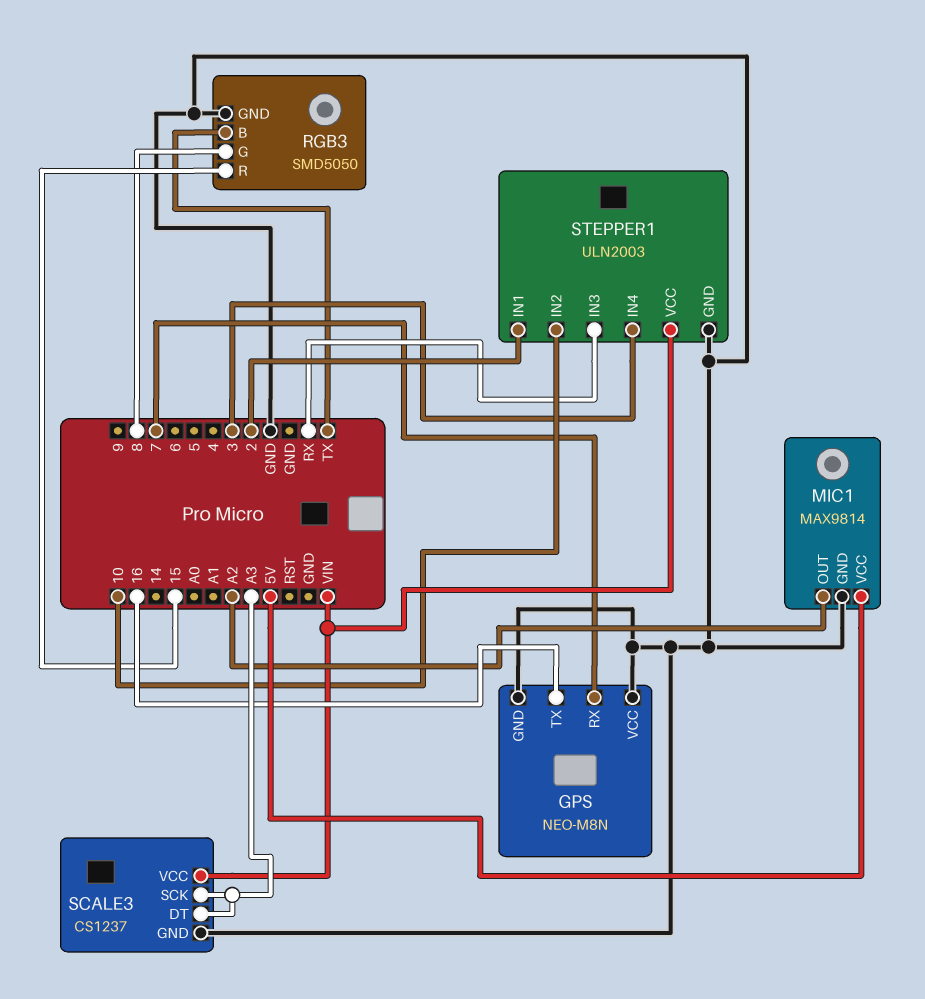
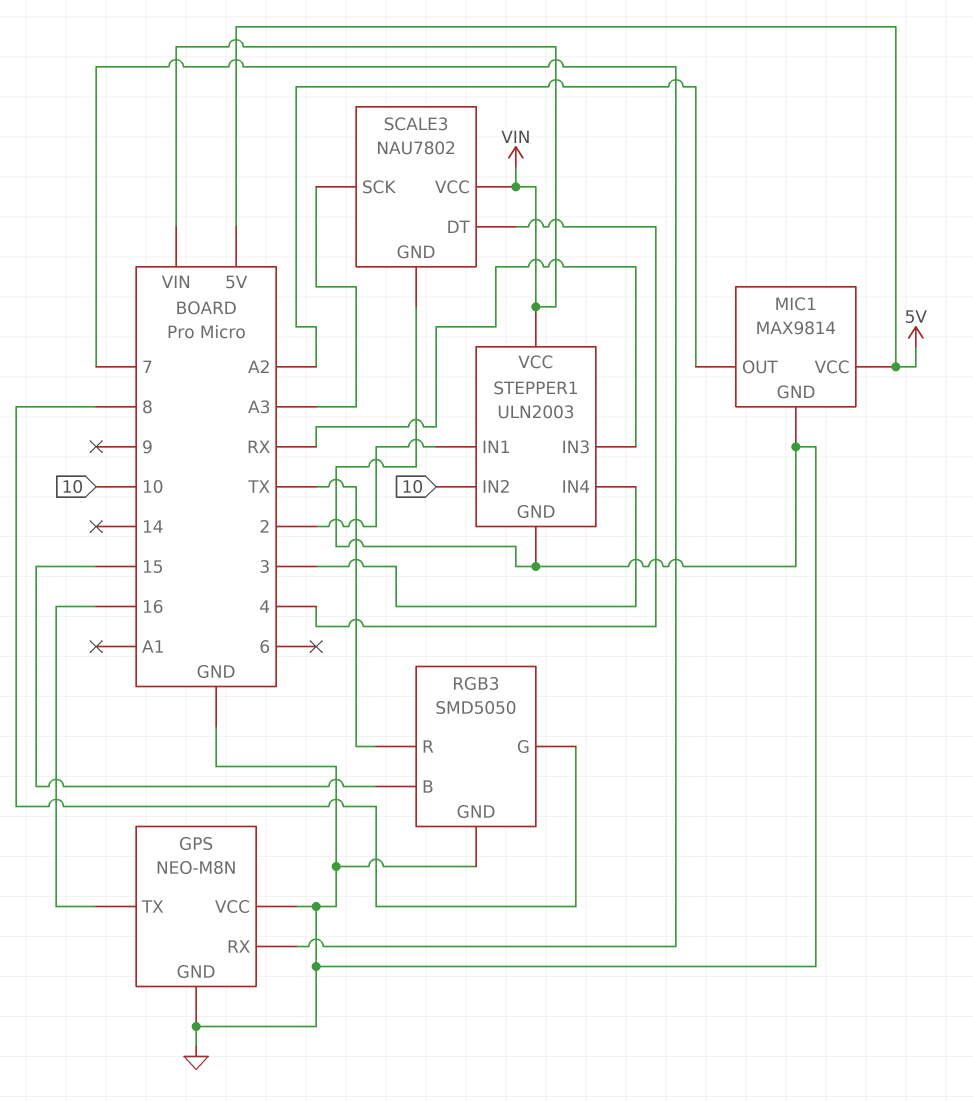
RGB3 pin B: TX -> 15
RGB3 pin R: 15 -> TX
SCALE3: CS1237 -> NAU7802
SCALE3 pin DT: A3 -> 4

